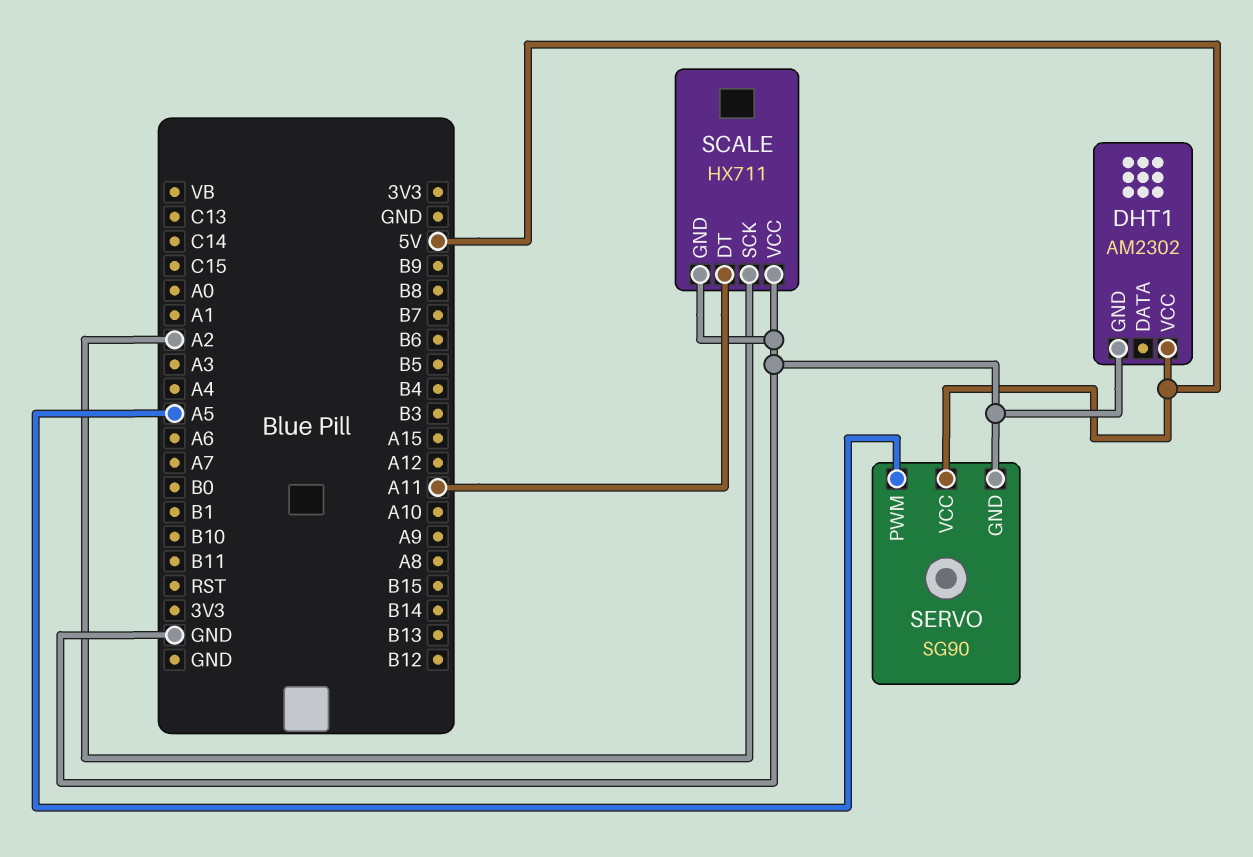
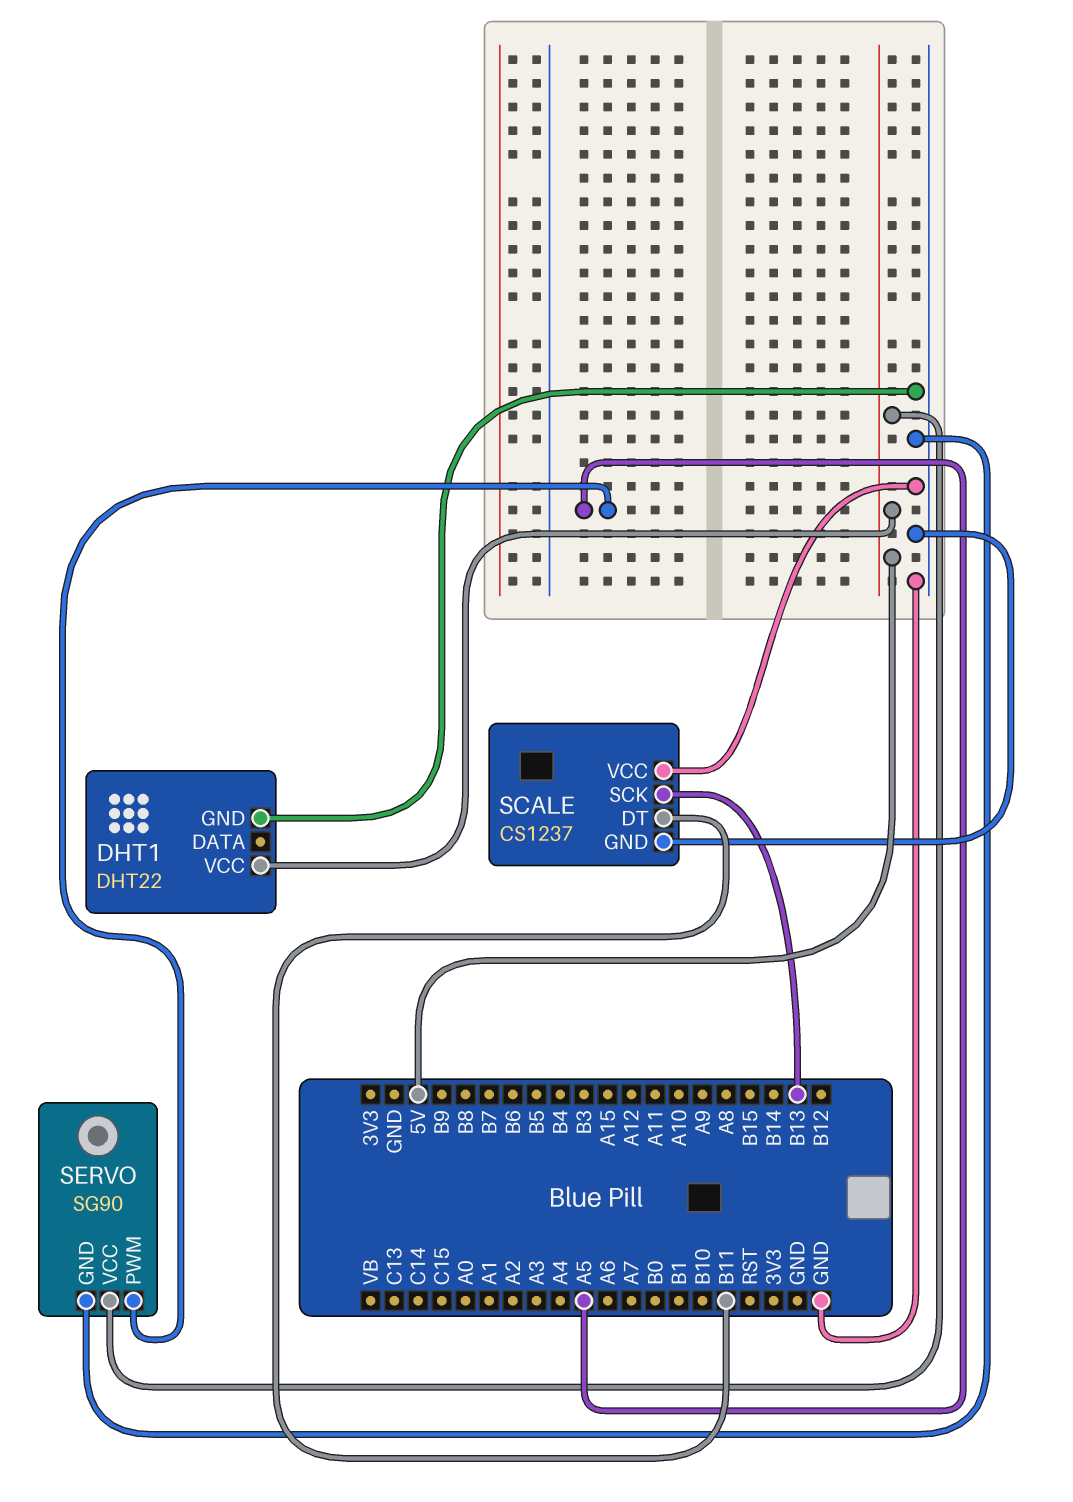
DHT1: AM2302 -> DHT22
SCALE: HX711 -> CS1237
SCALE pin DT: A11 -> B11
SCALE pin SCK: A2 -> B13

